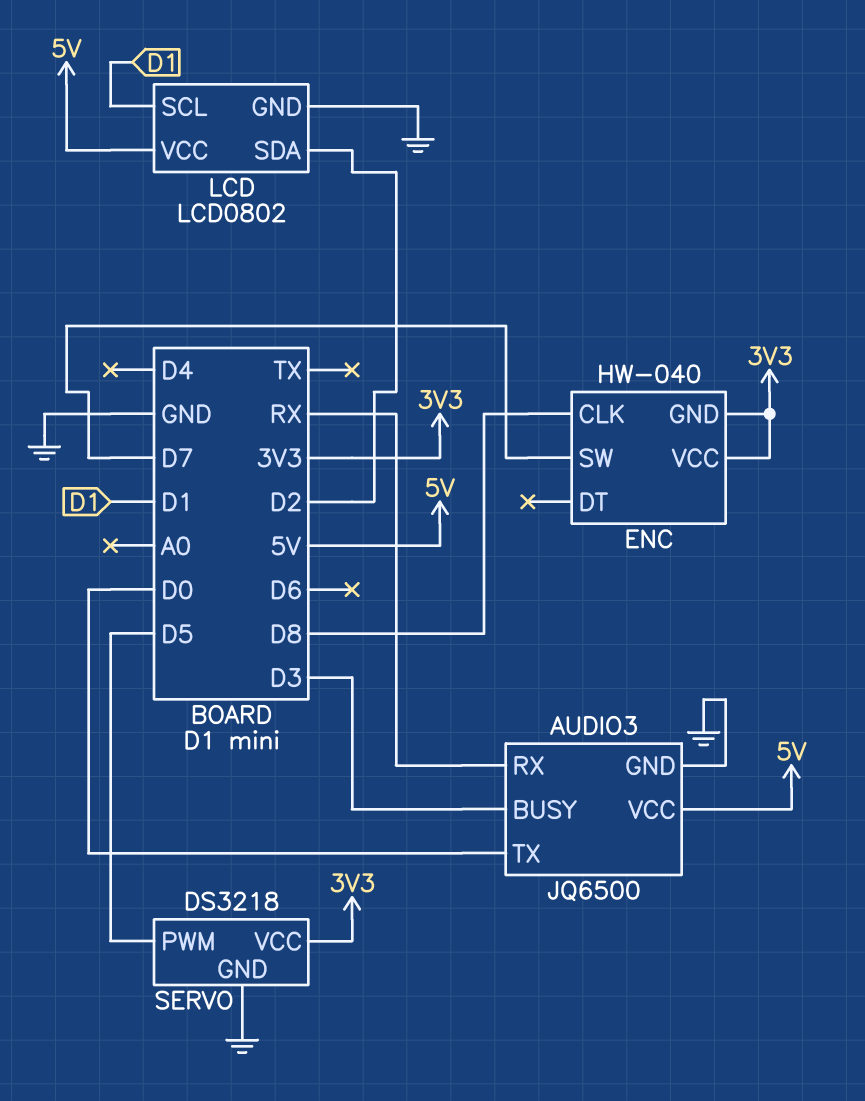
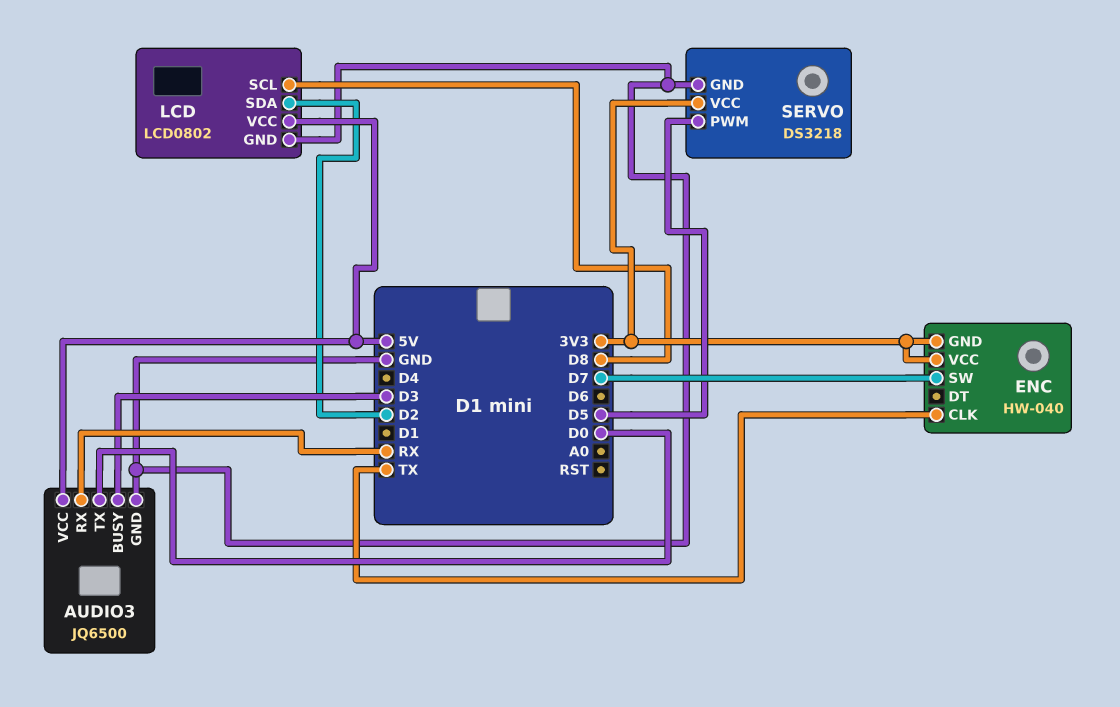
ENC pin CLK: D8 -> TX
LCD pin SCL: D1 -> D8

